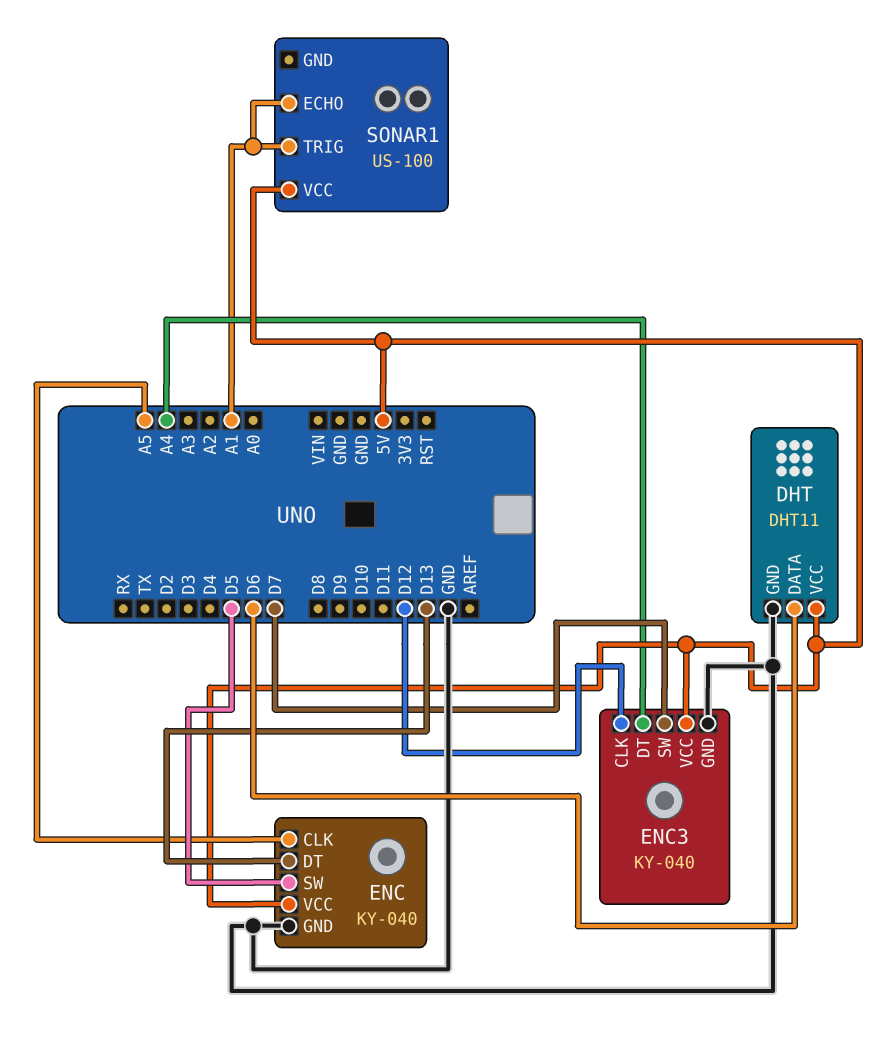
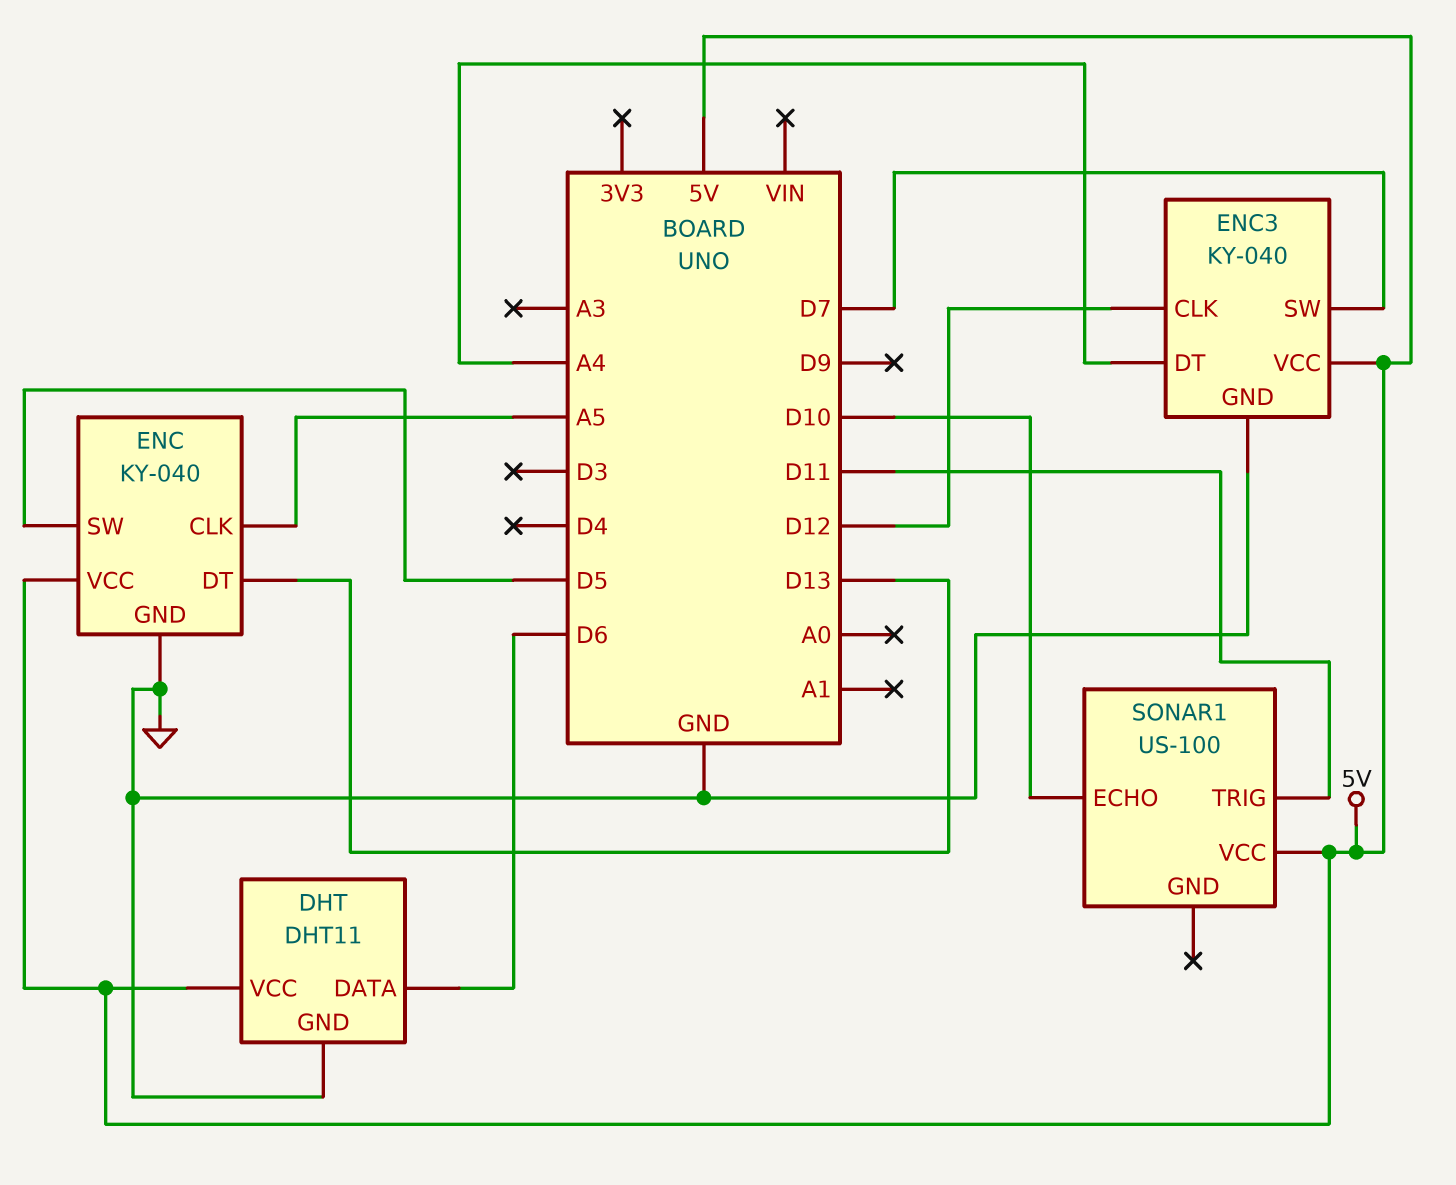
SONAR1 pin ECHO: A1 -> D10
SONAR1 pin TRIG: A1 -> D11

